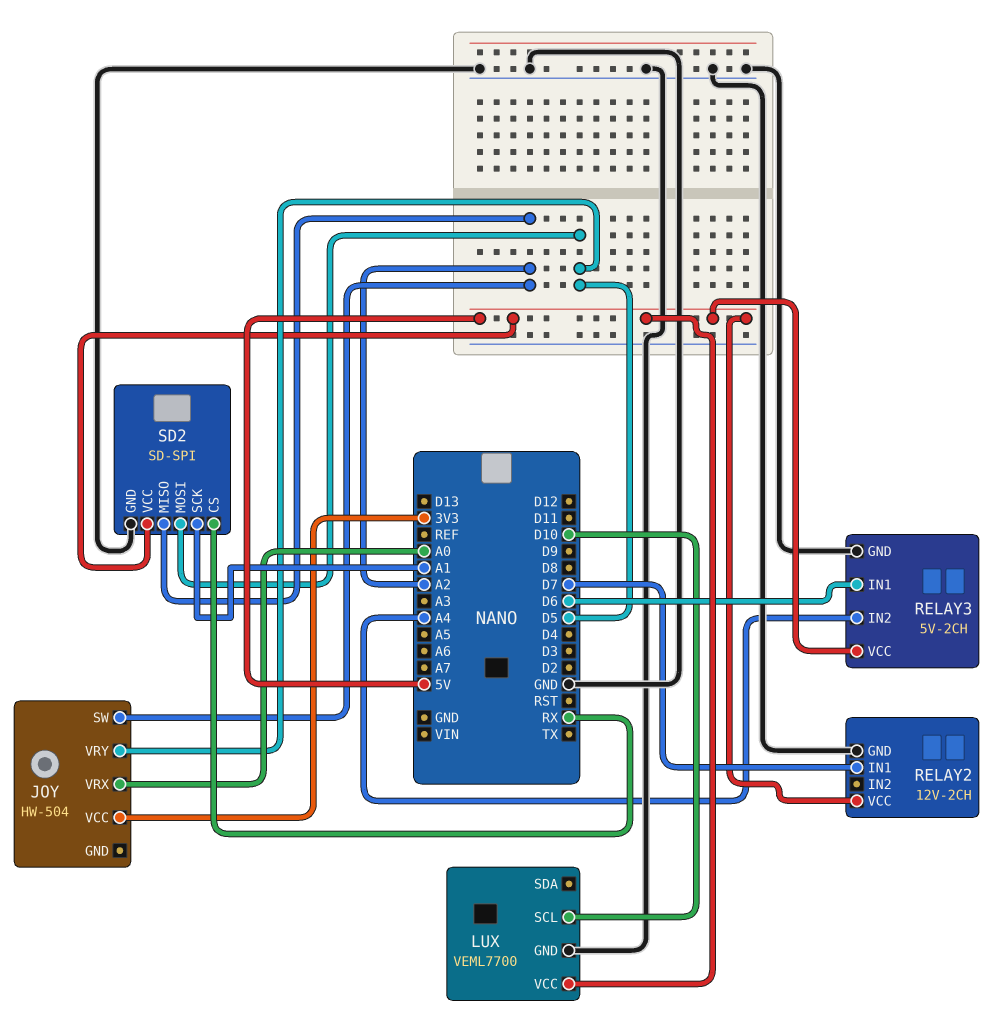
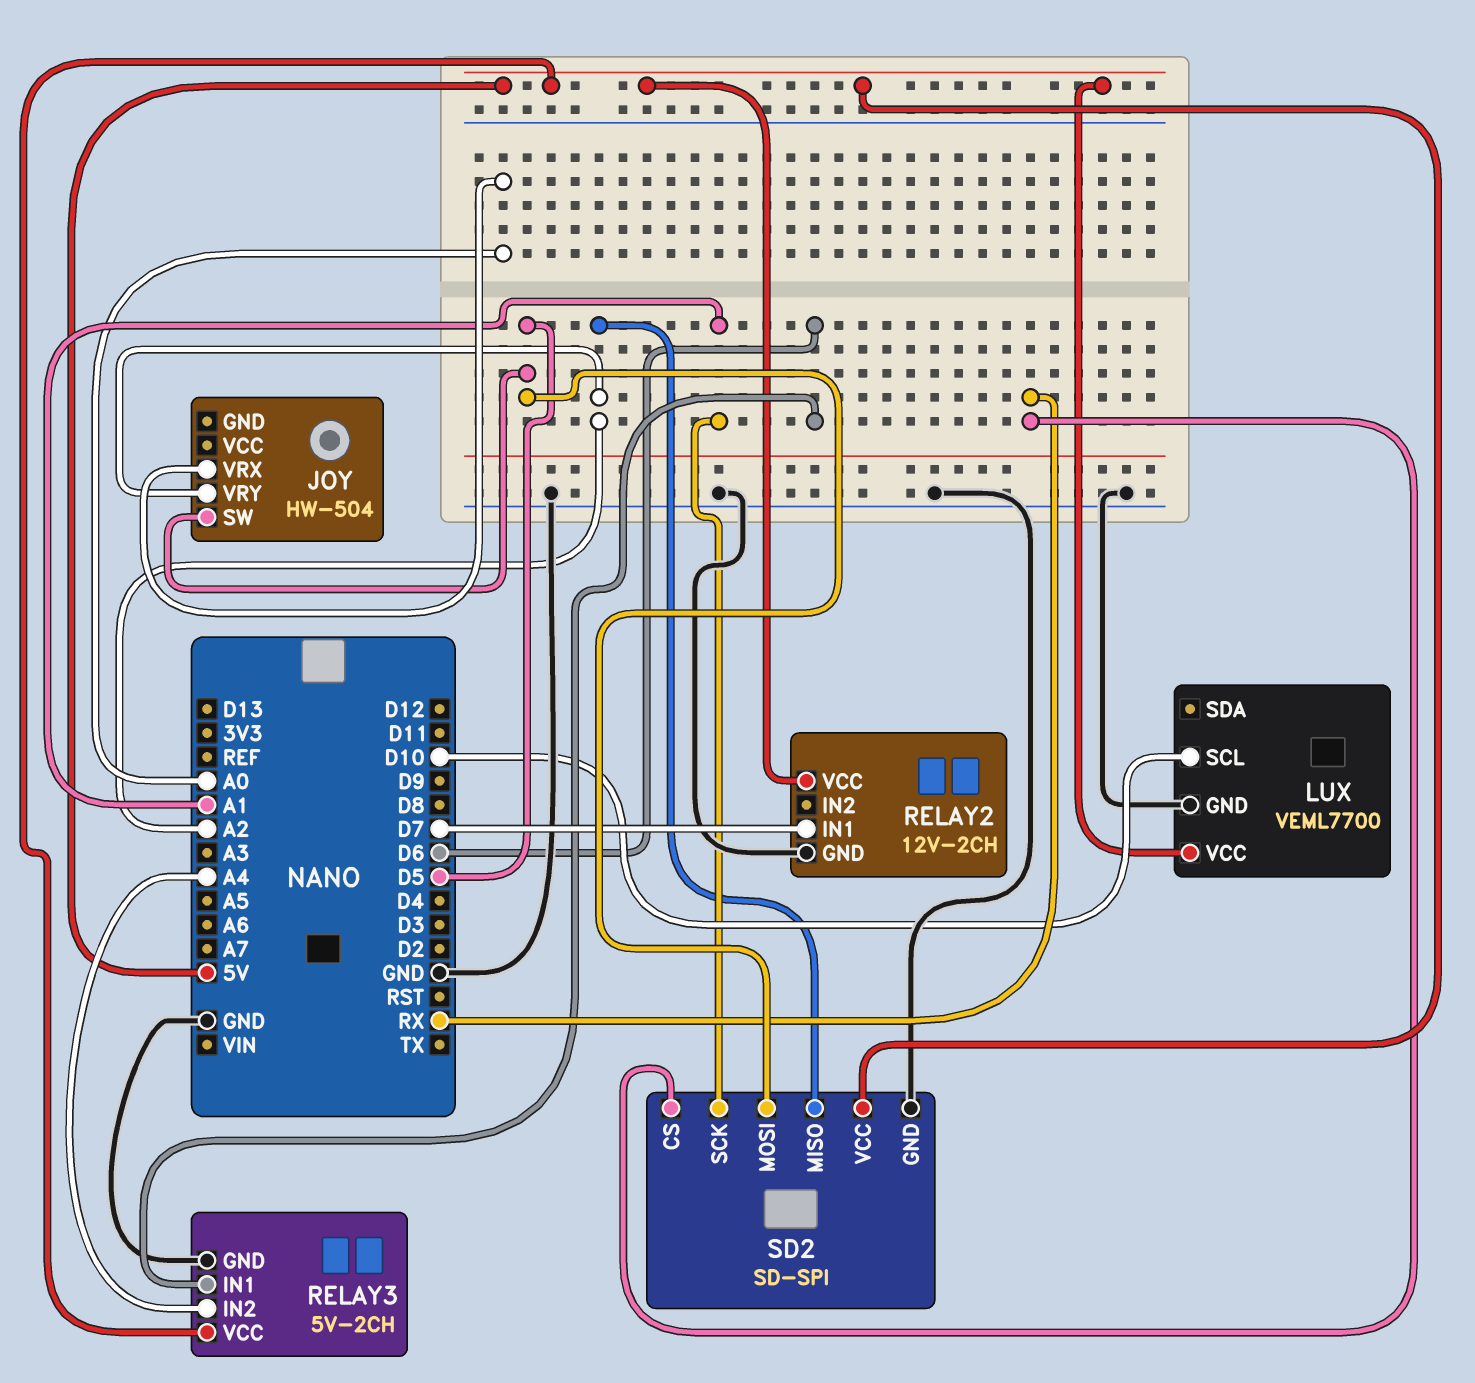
JOY pin SW: A2 -> D5
JOY pin VCC: 3V3 -> none
JOY pin VRY: D5 -> A2

